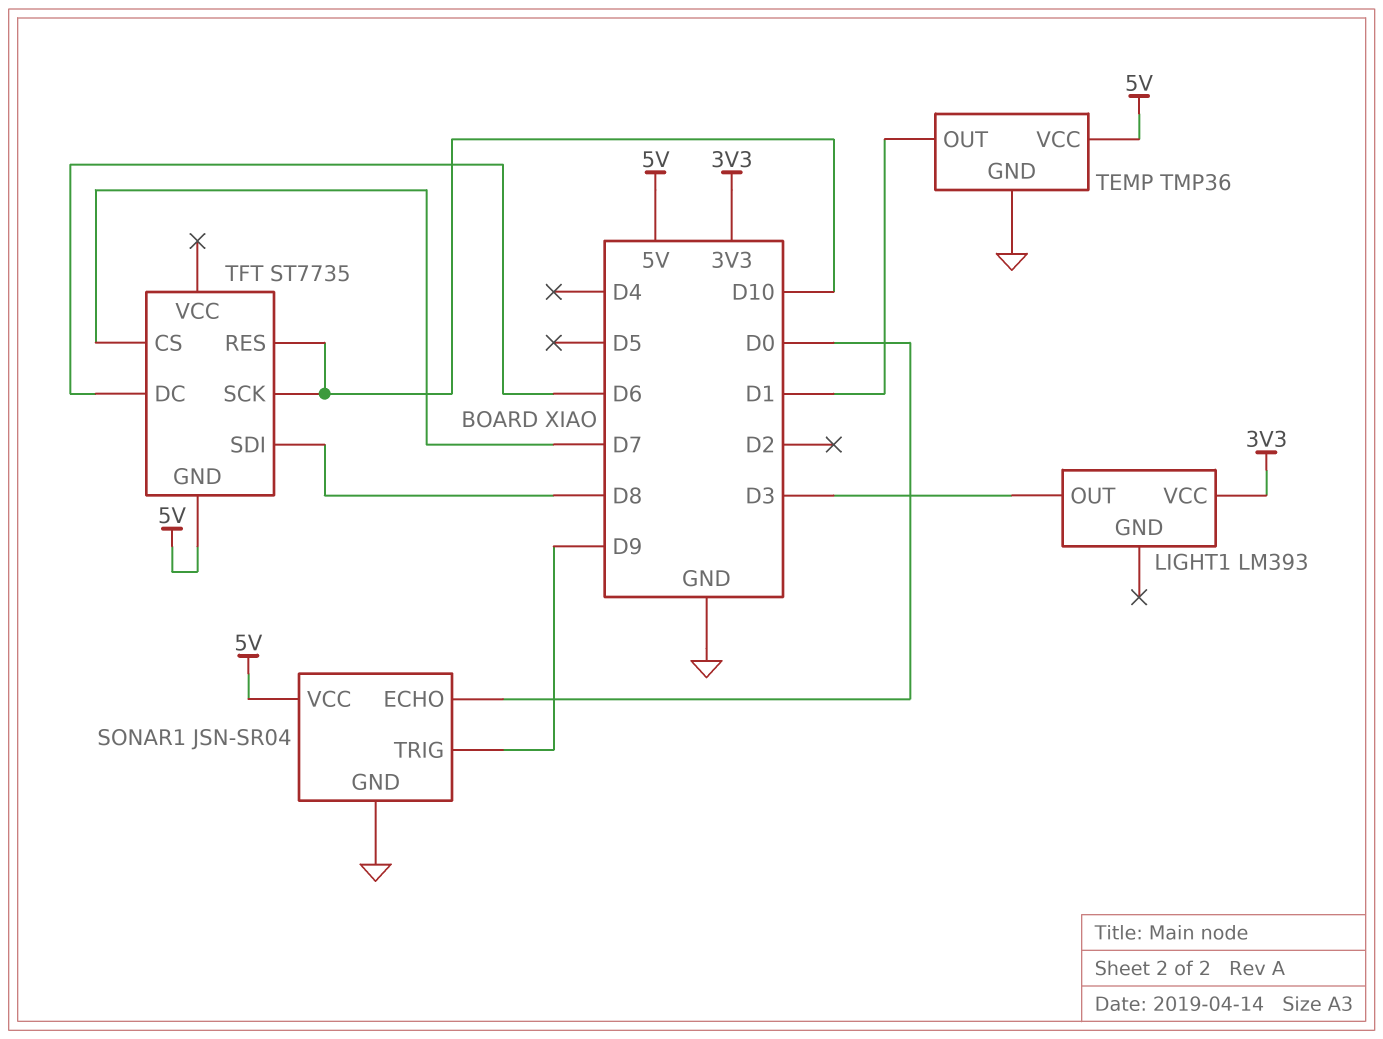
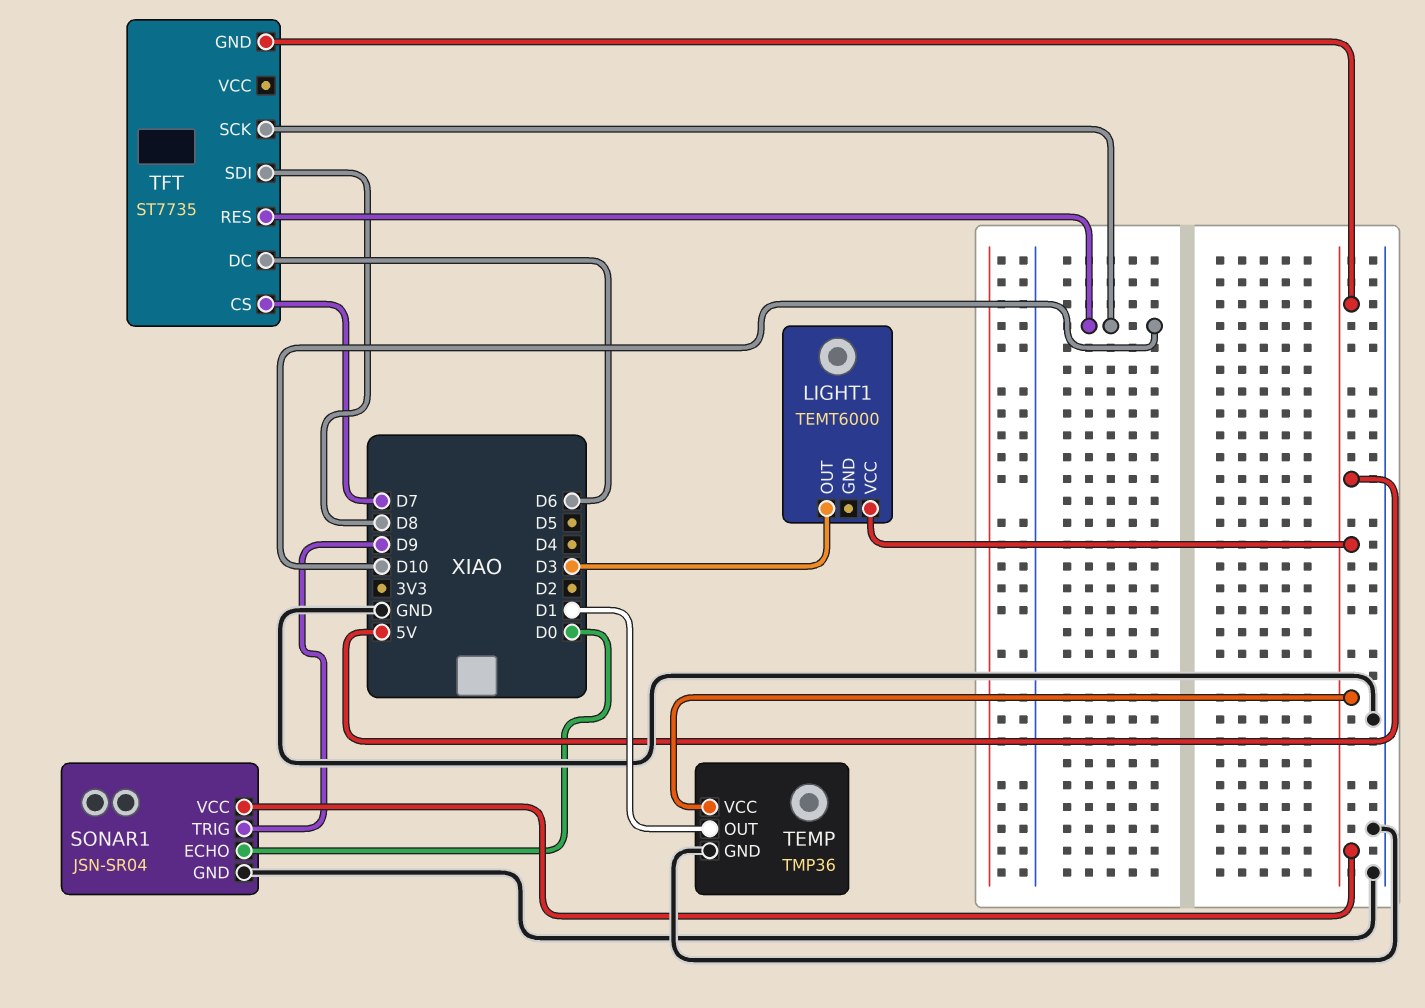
LIGHT1: LM393 -> TEMT6000
LIGHT1 pin VCC: 3V3 -> 5V

